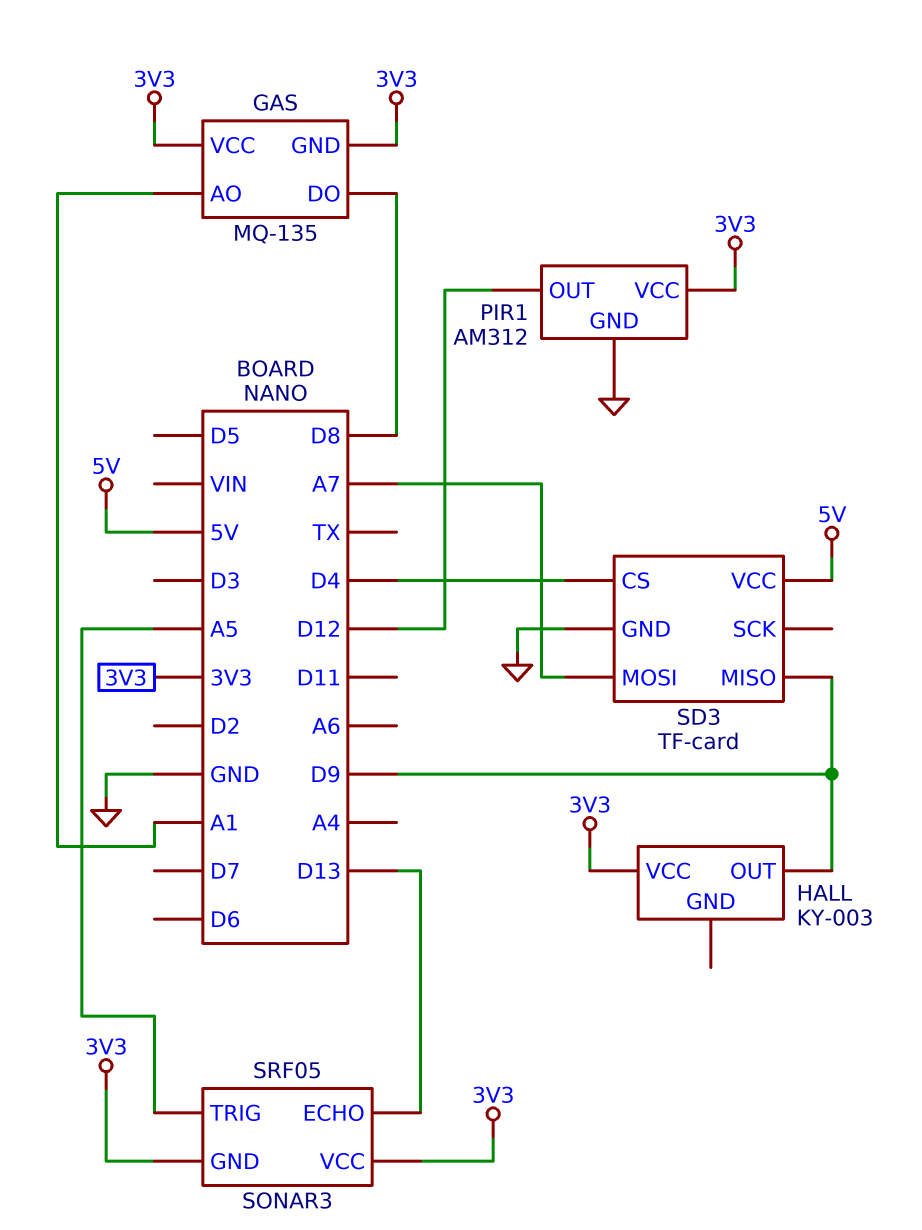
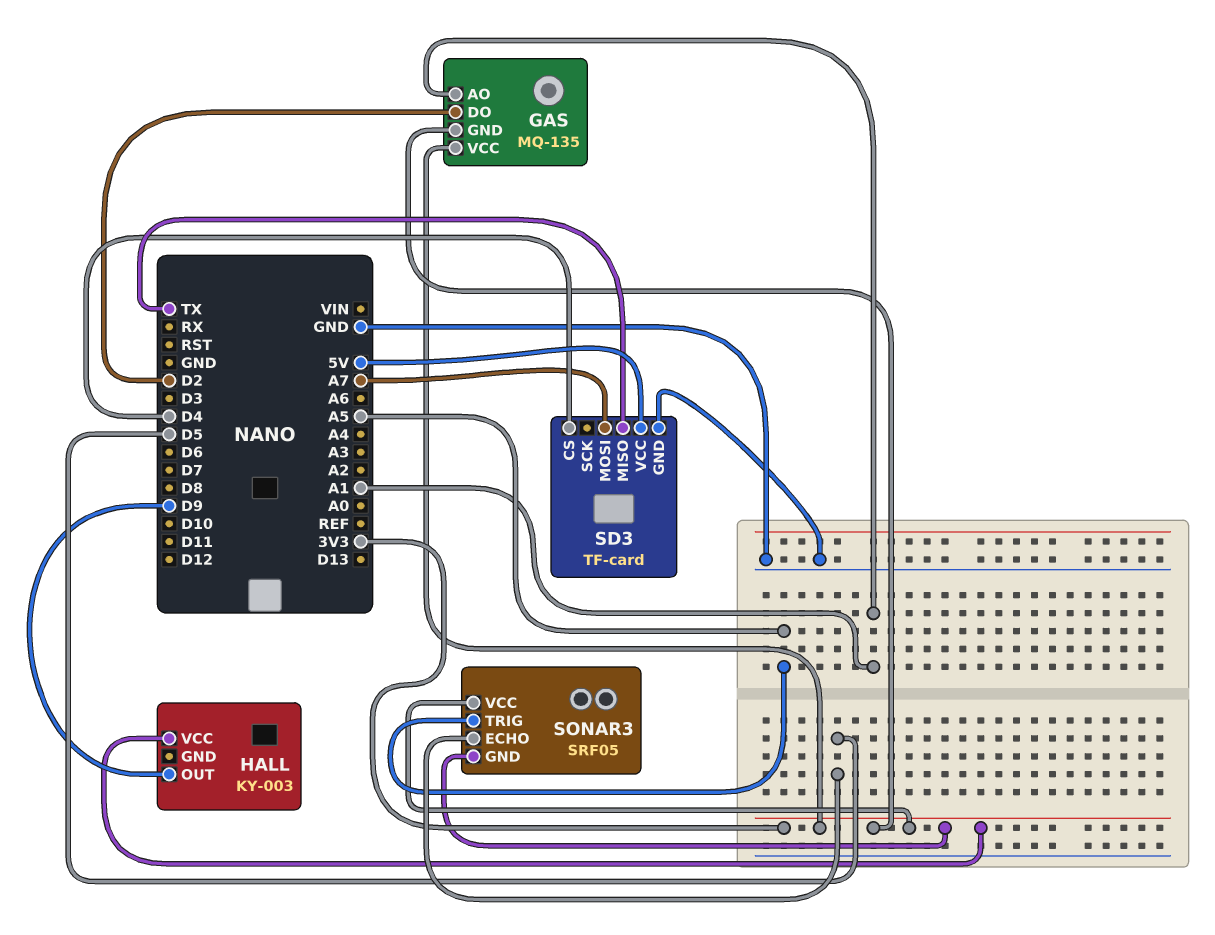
GAS pin DO: D8 -> D2
PIR1: AM312 -> none
PIR1 pin GND: GND -> none
PIR1 pin OUT: D12 -> none
PIR1 pin VCC: 3V3 -> none
SD3 pin MISO: D9 -> TX
SONAR3 pin ECHO: D13 -> D5

